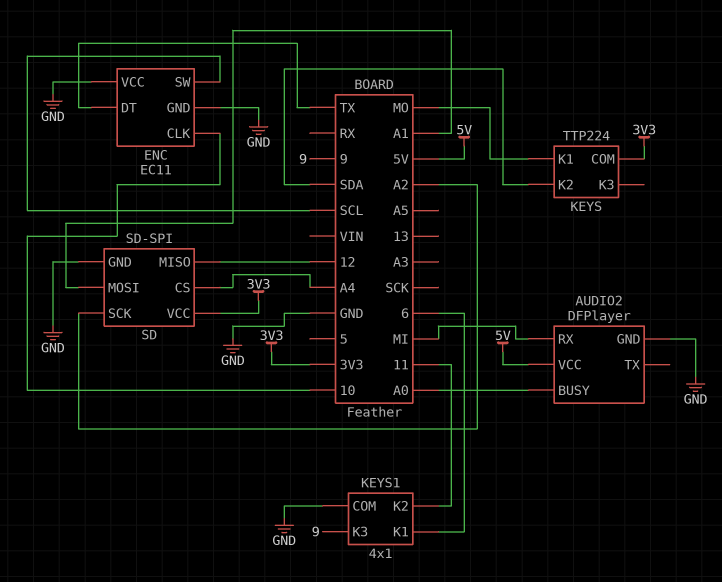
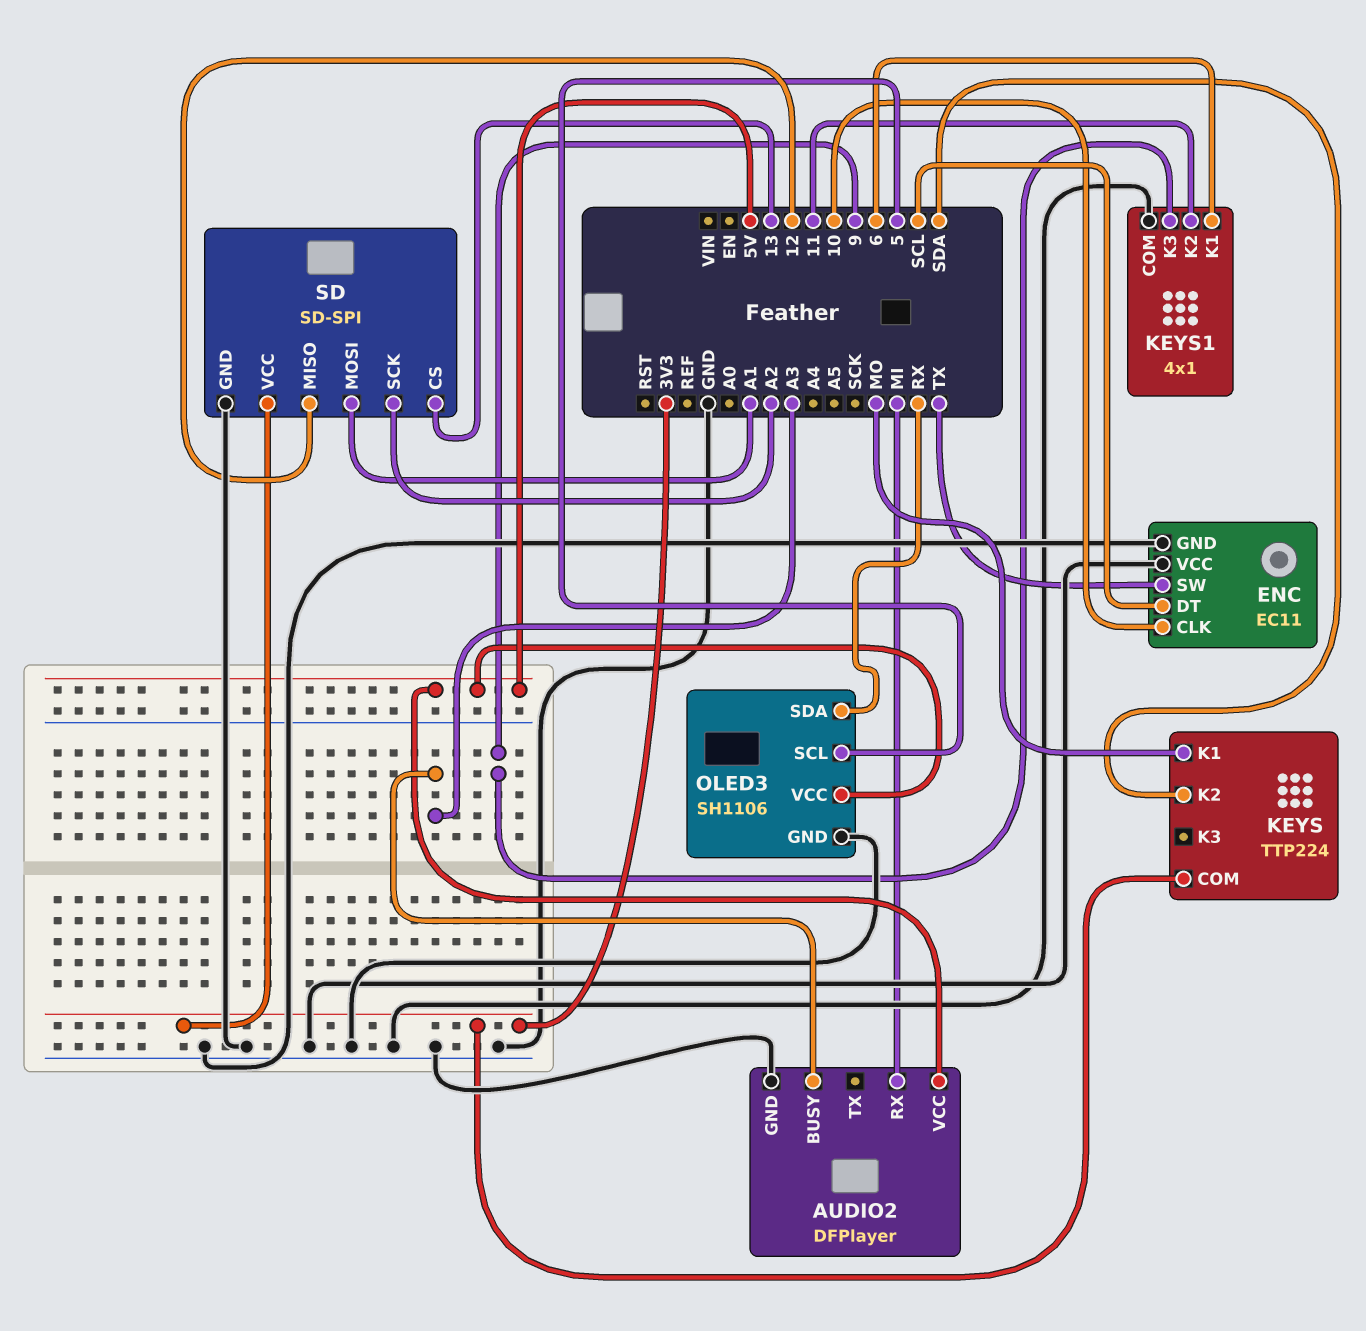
AUDIO2 pin BUSY: A0 -> A3
ENC pin DT: TX -> SCL
ENC pin SW: SCL -> TX
OLED3: none -> SH1106
OLED3 pin GND: none -> GND
OLED3 pin SCL: none -> 5
OLED3 pin SDA: none -> RX
OLED3 pin VCC: none -> 5V
SD pin CS: A4 -> 13

